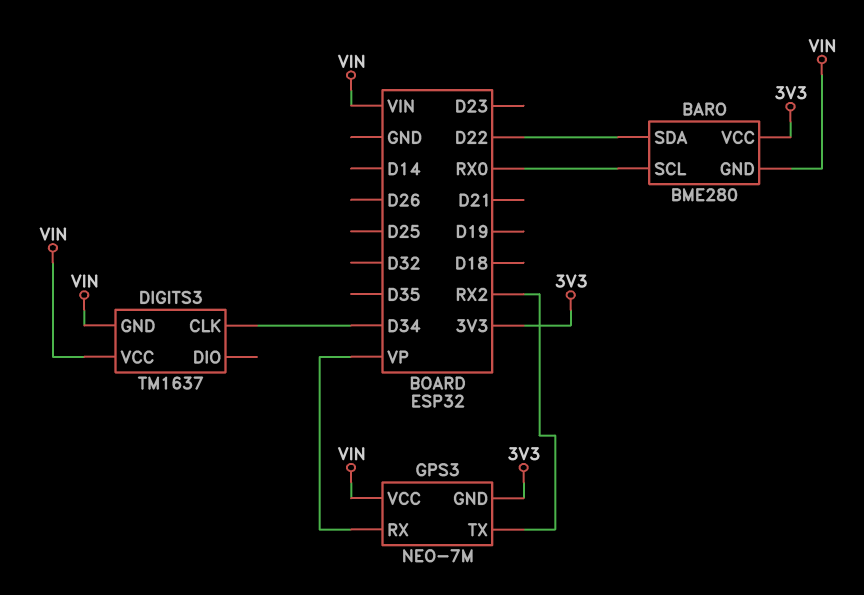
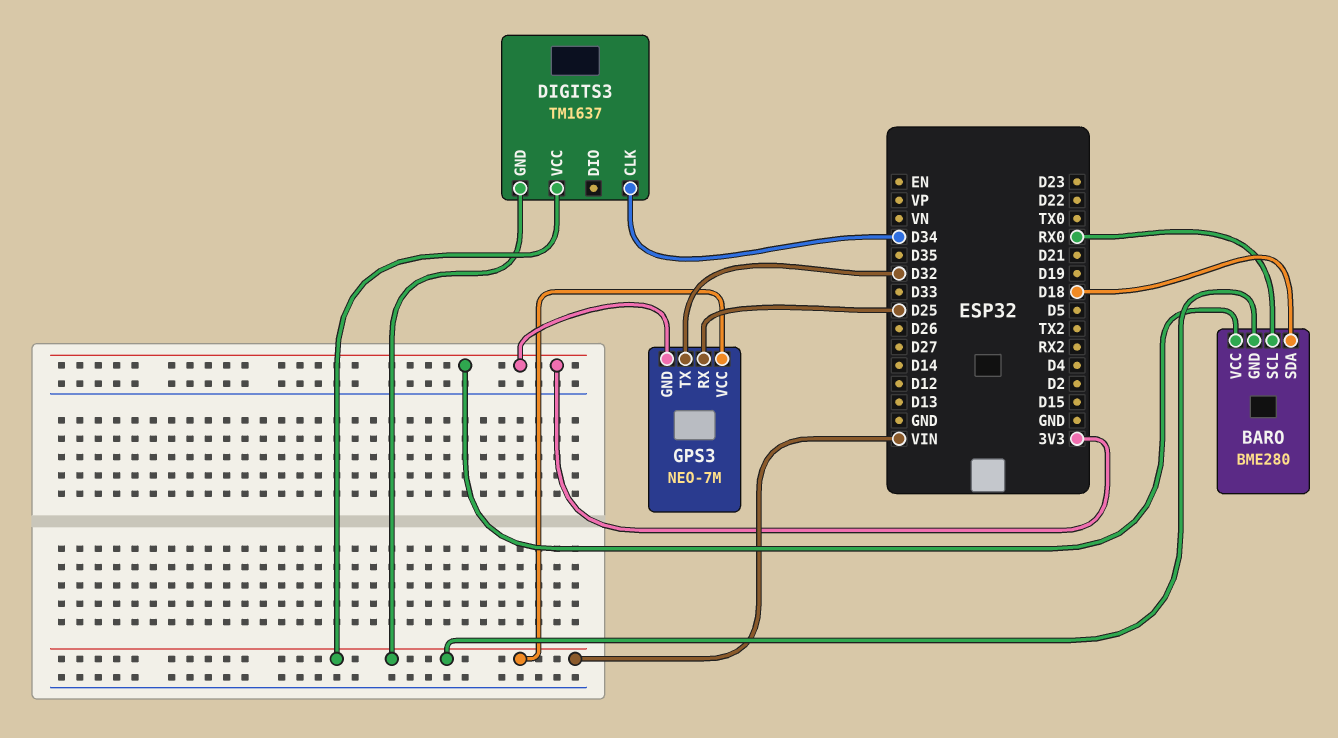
BARO pin SDA: D22 -> D18
GPS3 pin RX: VP -> D25
GPS3 pin TX: RX2 -> D32

